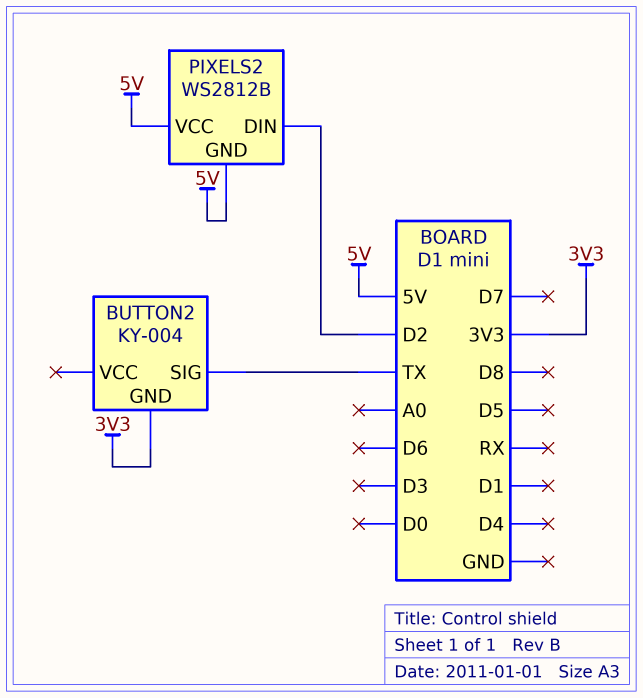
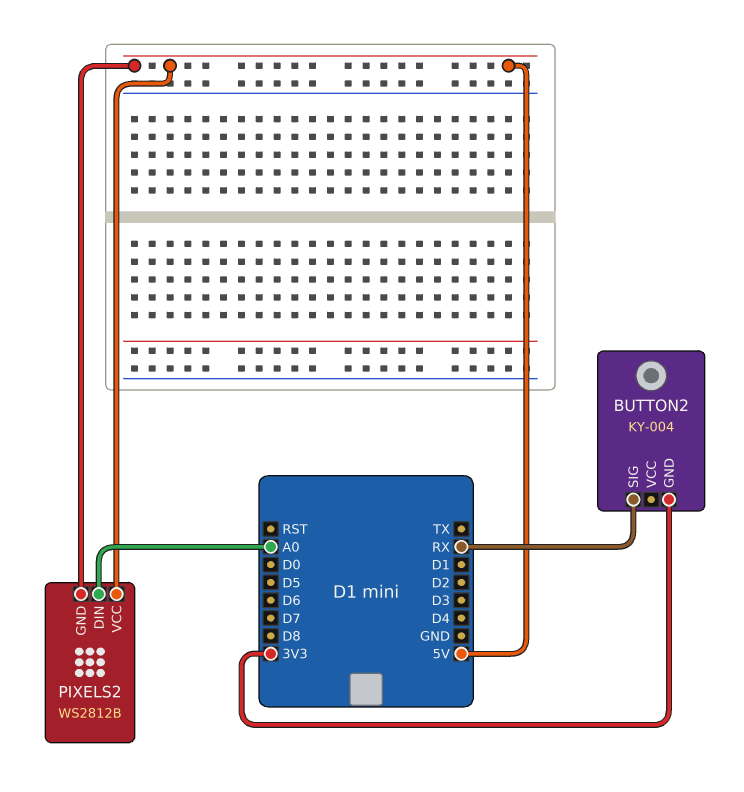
BUTTON2 pin SIG: TX -> RX
PIXELS2 pin DIN: D2 -> A0

